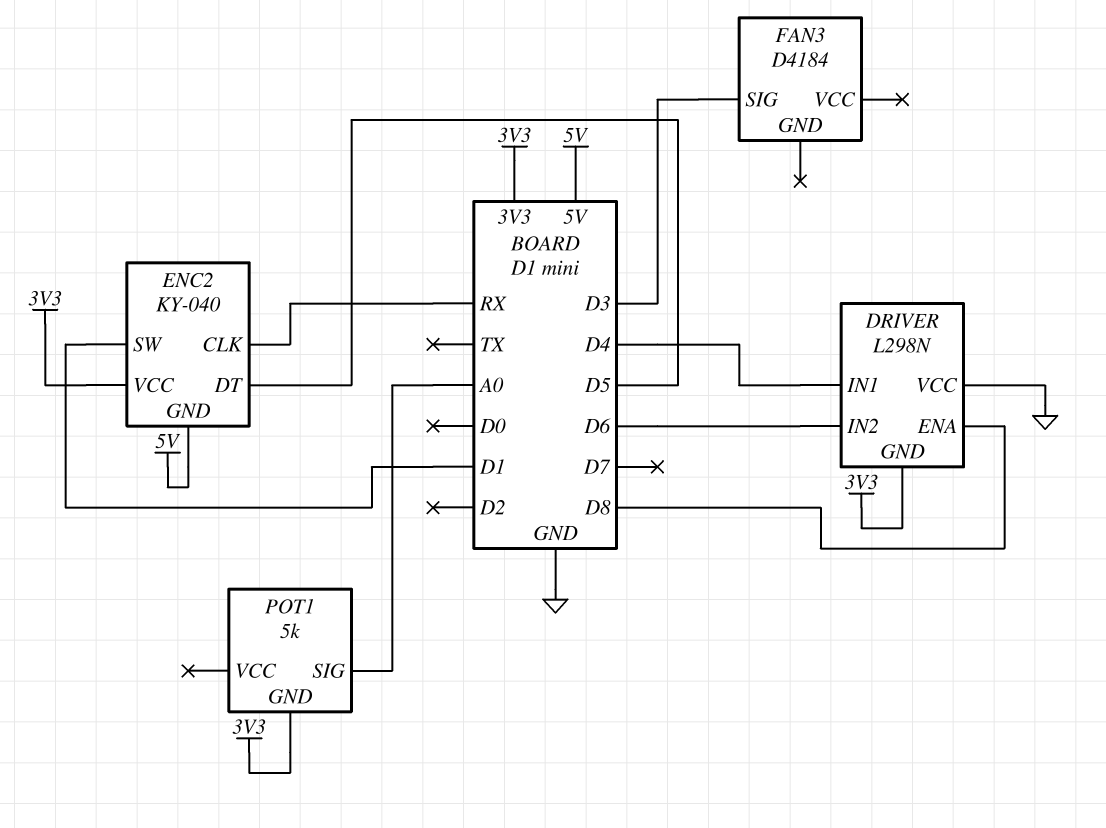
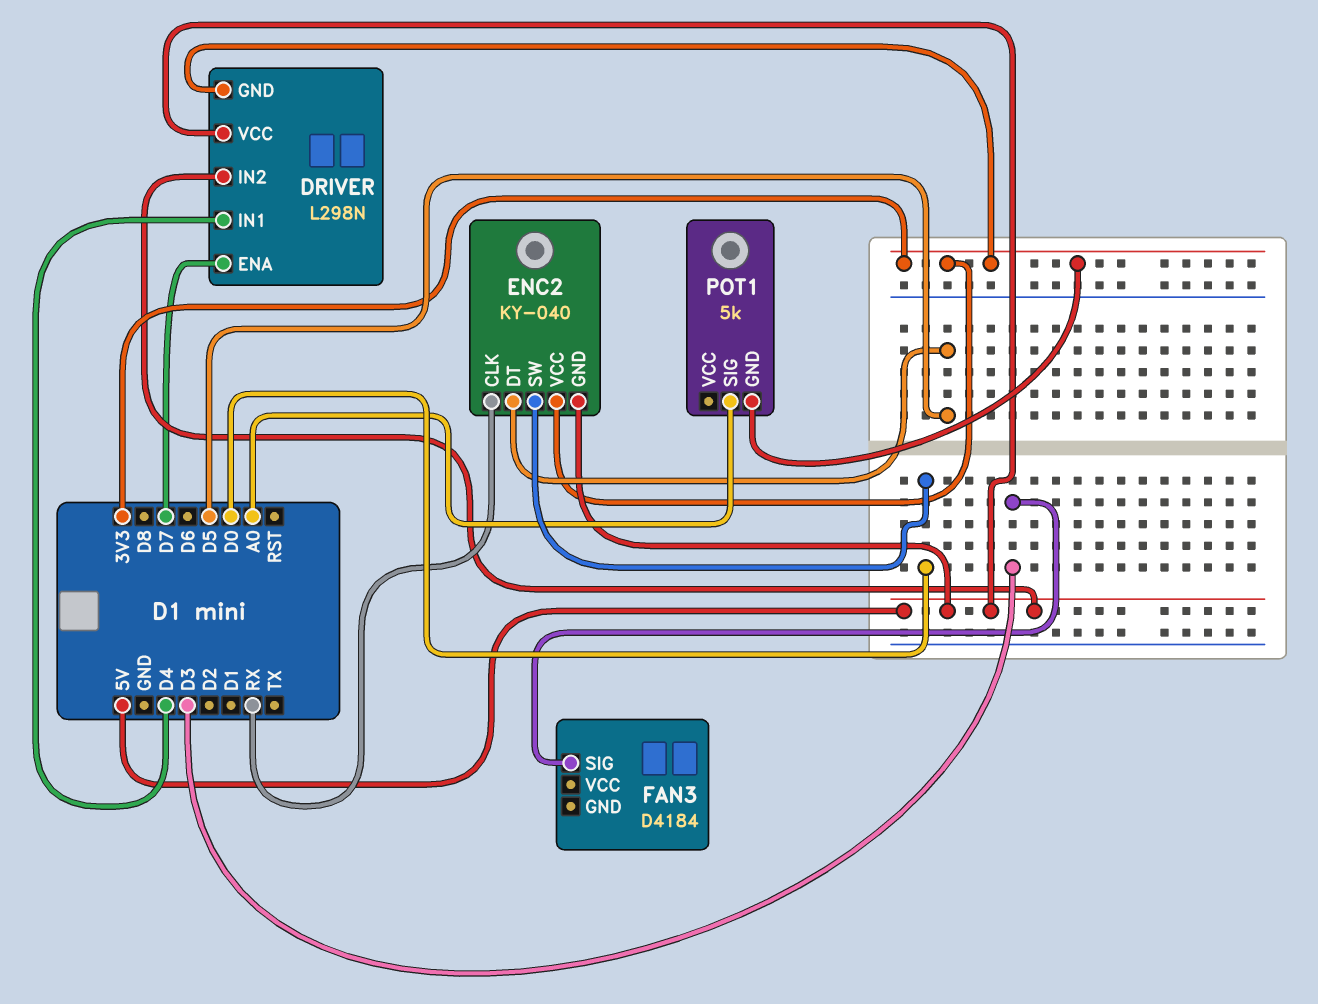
DRIVER pin ENA: D8 -> D7
DRIVER pin IN2: D6 -> 5V
DRIVER pin VCC: GND -> 5V
ENC2 pin SW: D1 -> D0

